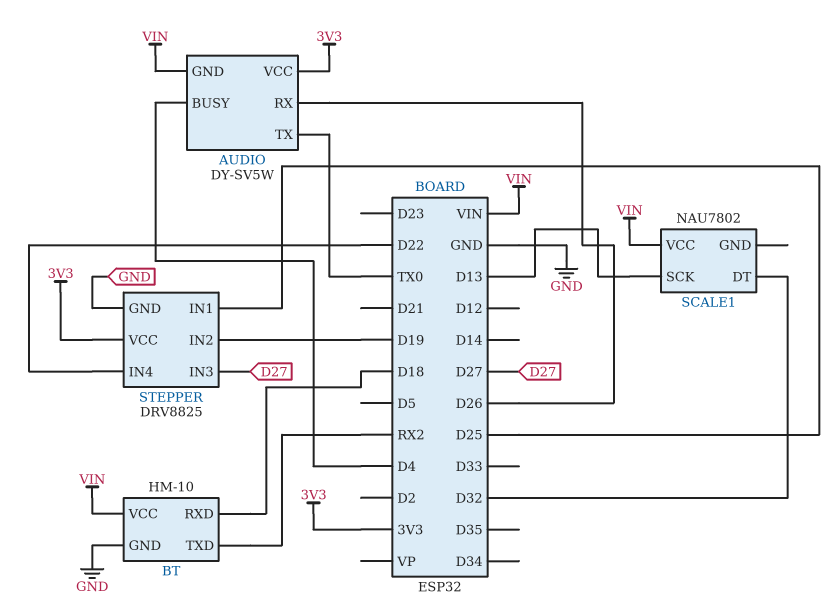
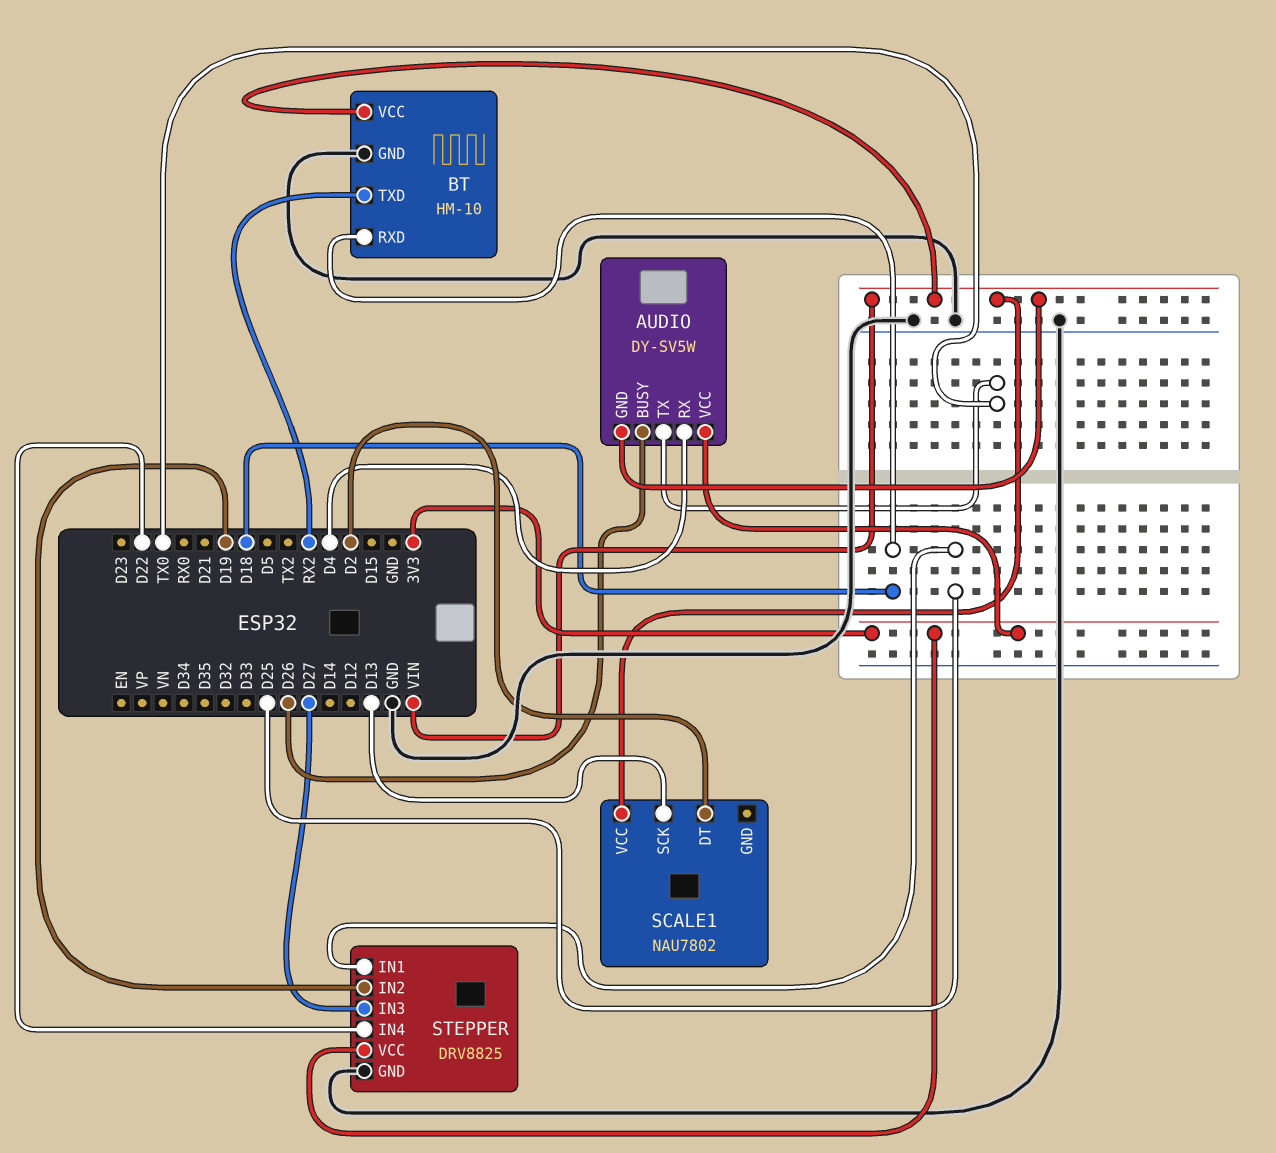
AUDIO pin BUSY: D4 -> D26
AUDIO pin RX: D26 -> D4
SCALE1 pin DT: D32 -> D2

